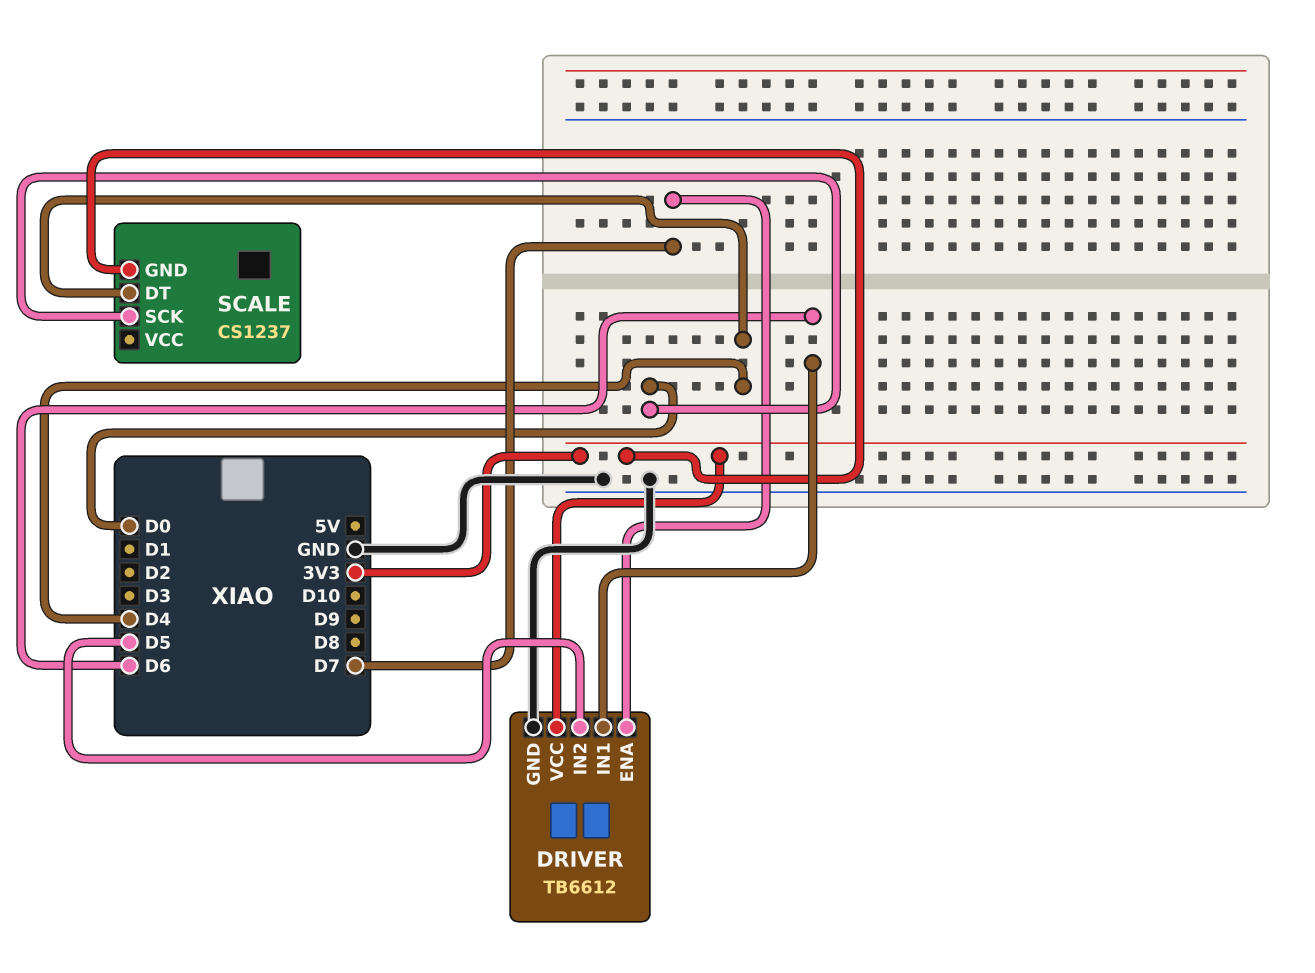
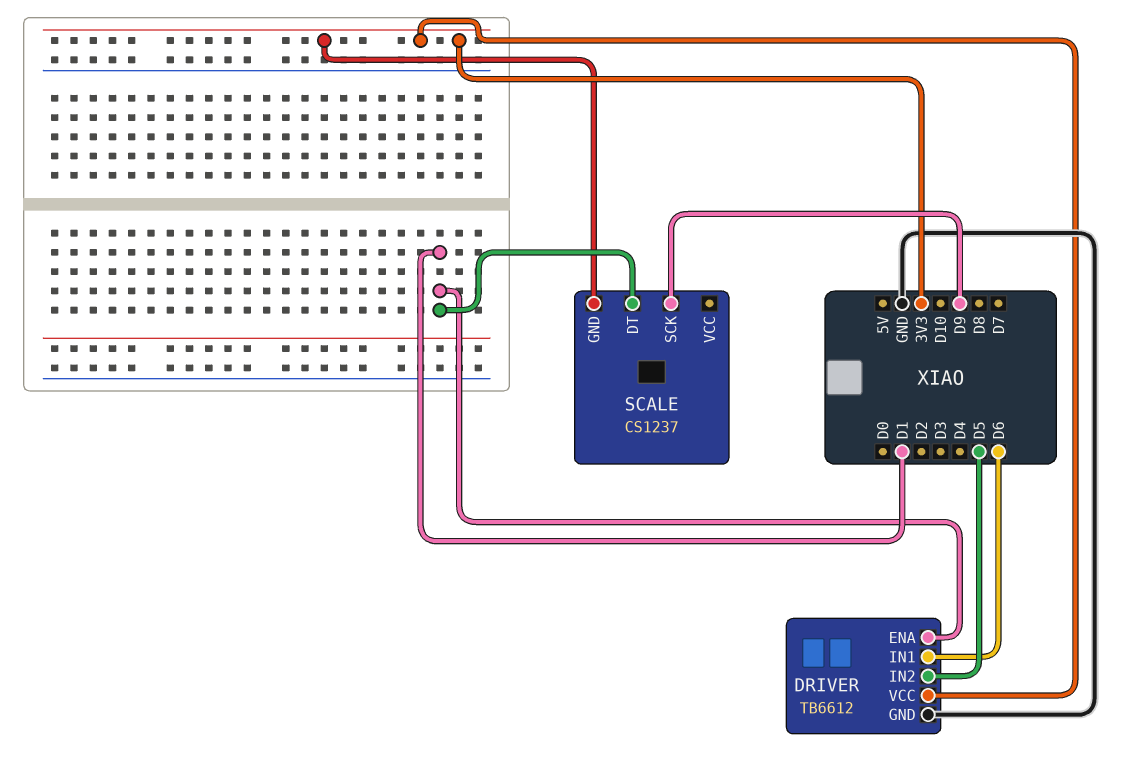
DRIVER pin ENA: D7 -> D1
SCALE pin DT: D4 -> D1
SCALE pin SCK: D0 -> D9

